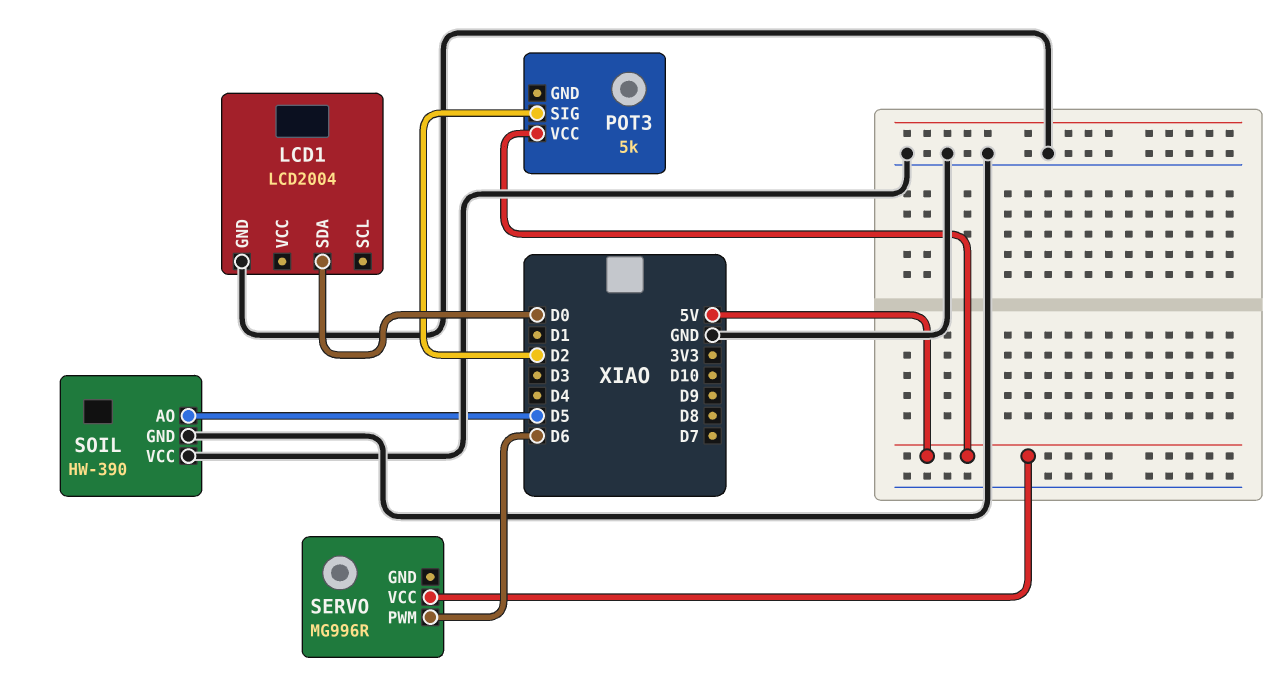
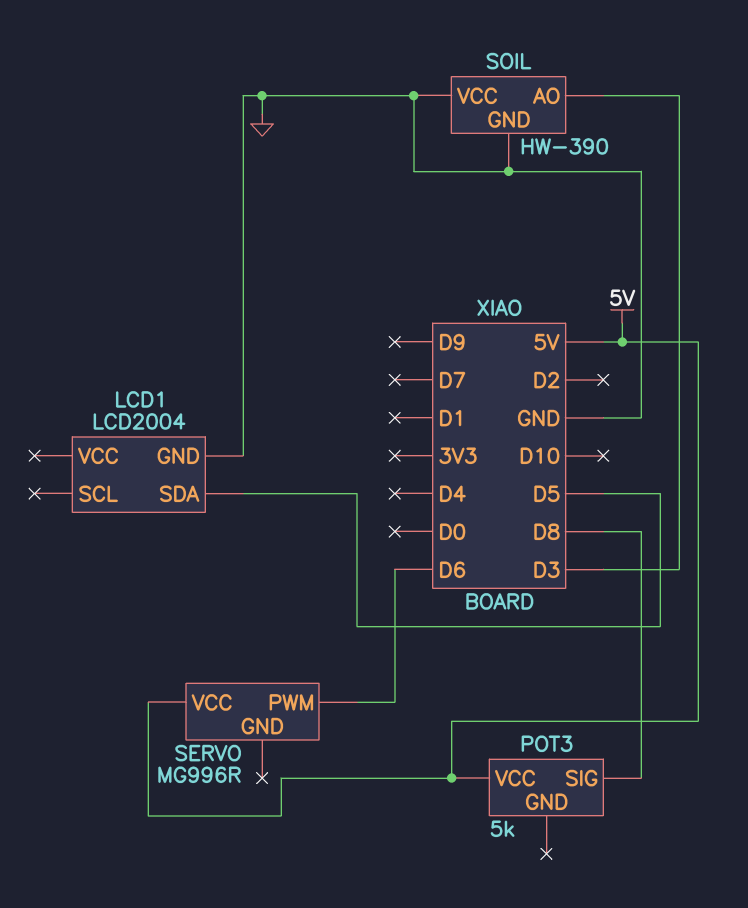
LCD1 pin SDA: D0 -> D5
POT3 pin SIG: D2 -> D8
SOIL pin AO: D5 -> D3

